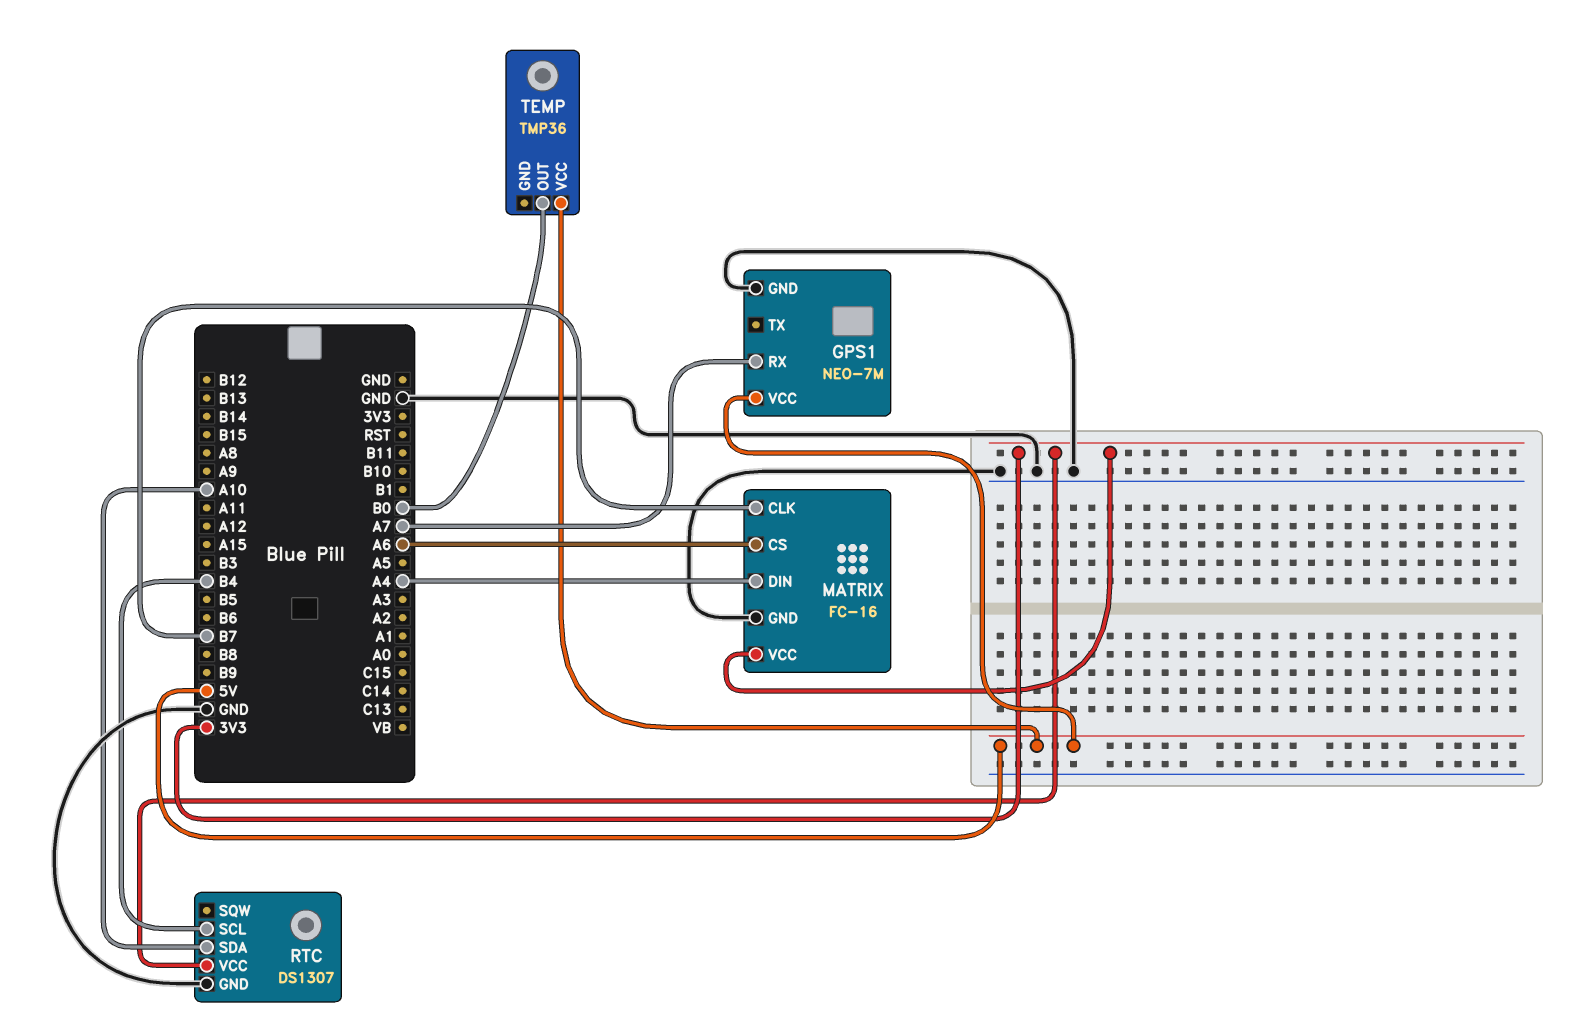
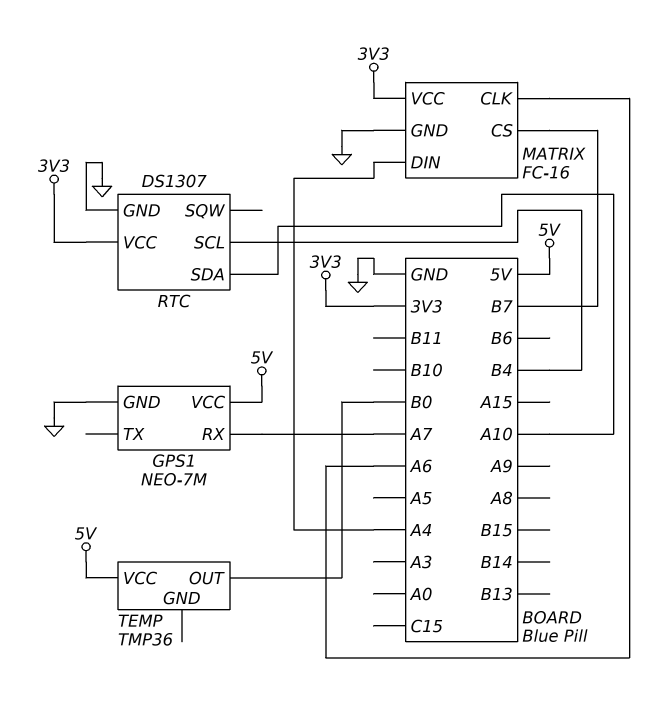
MATRIX pin CLK: B7 -> A6
MATRIX pin CS: A6 -> B7

